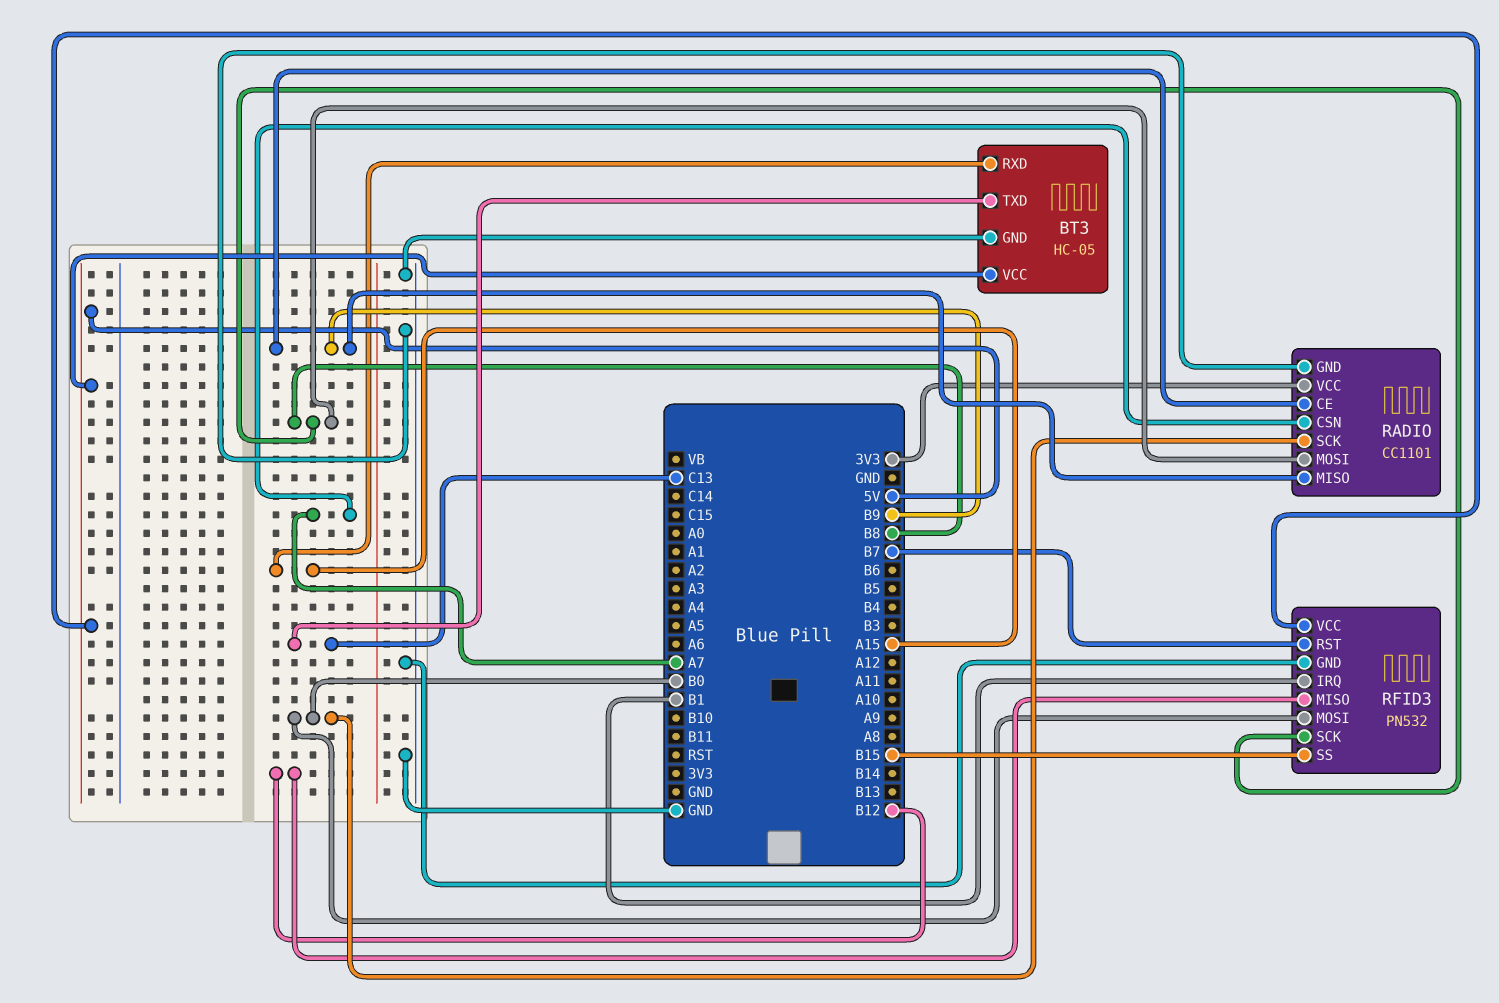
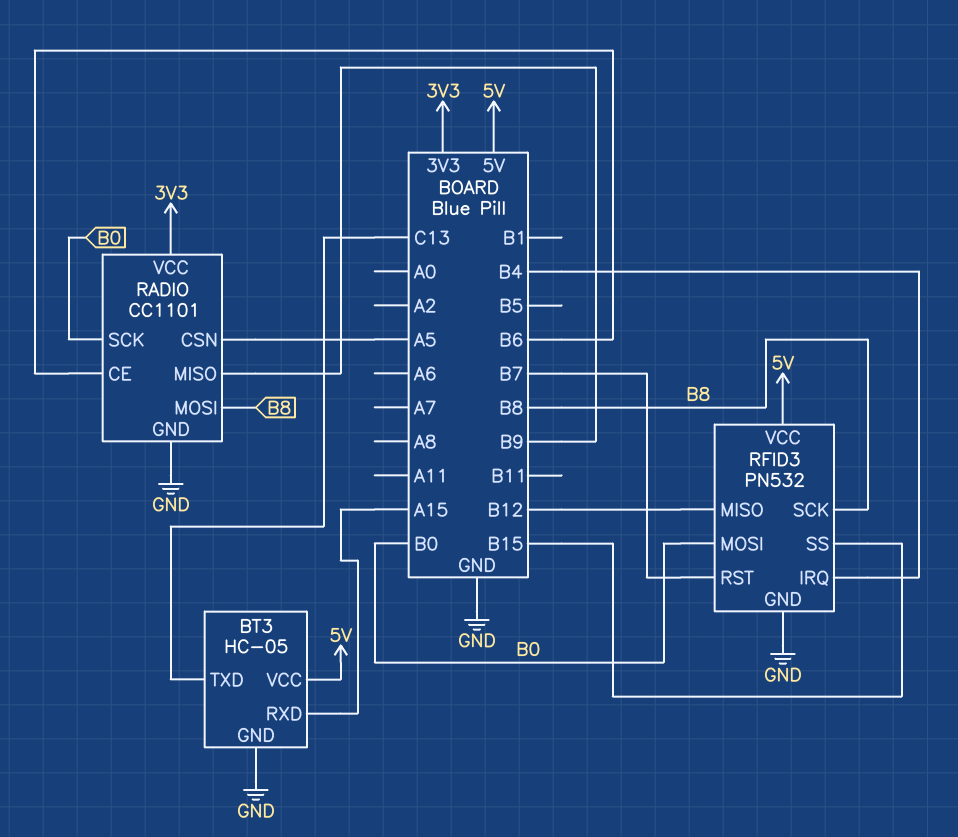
RADIO pin CE: B9 -> B6
RADIO pin CSN: A7 -> A5
RFID3 pin IRQ: B1 -> B4

